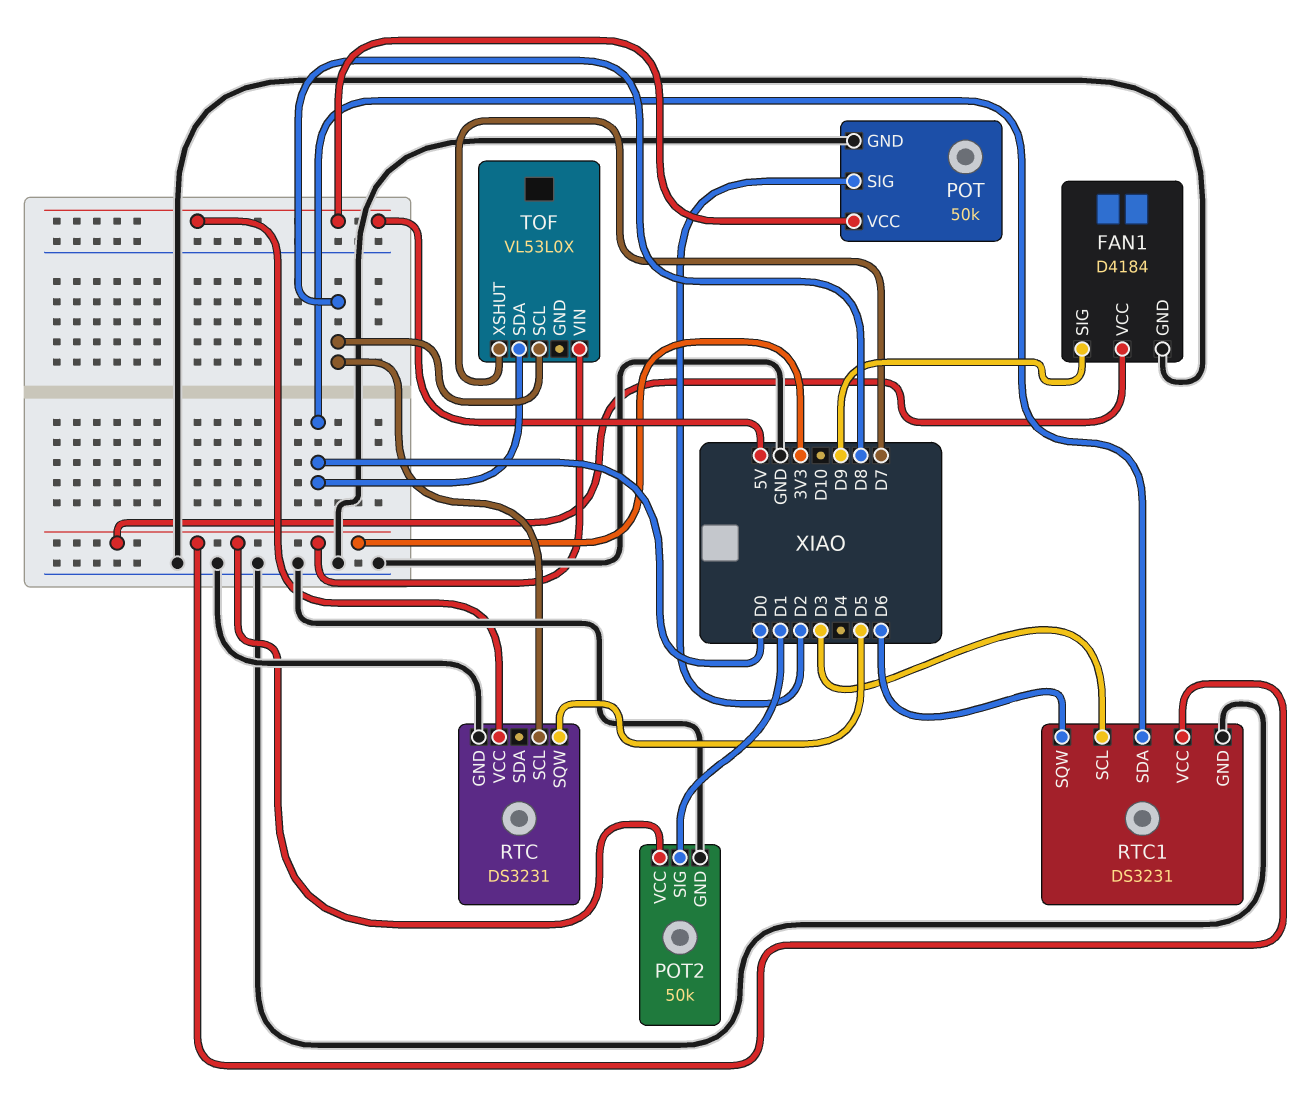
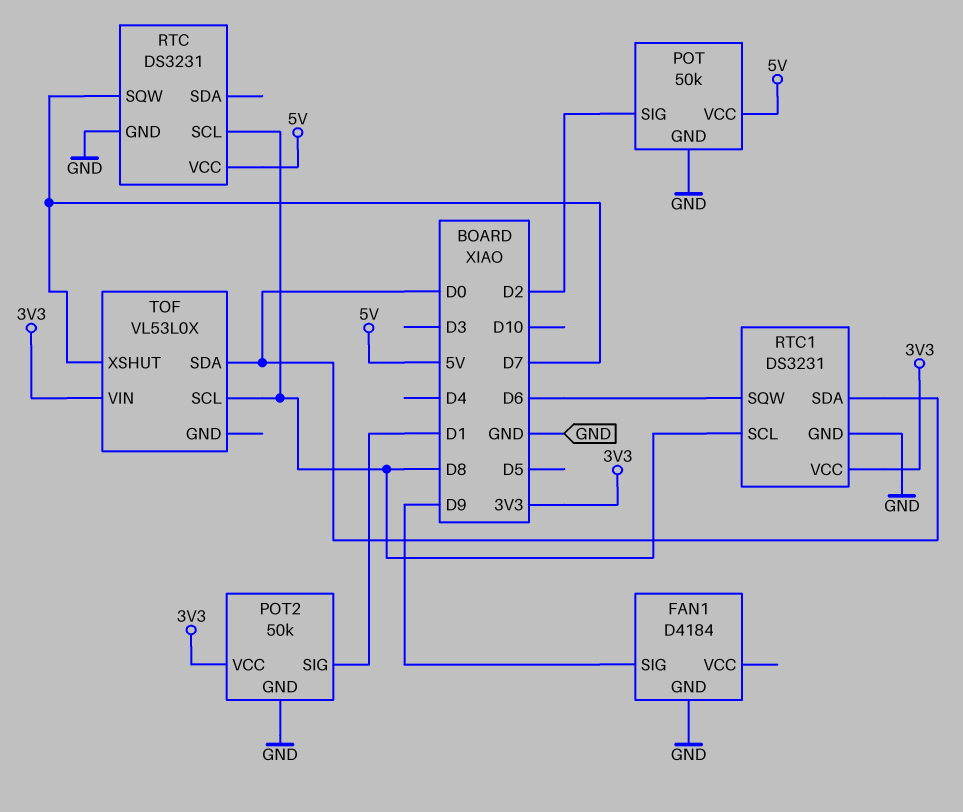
FAN1 pin VCC: 3V3 -> none
RTC pin SQW: D5 -> D7
RTC1 pin SCL: D3 -> D8

